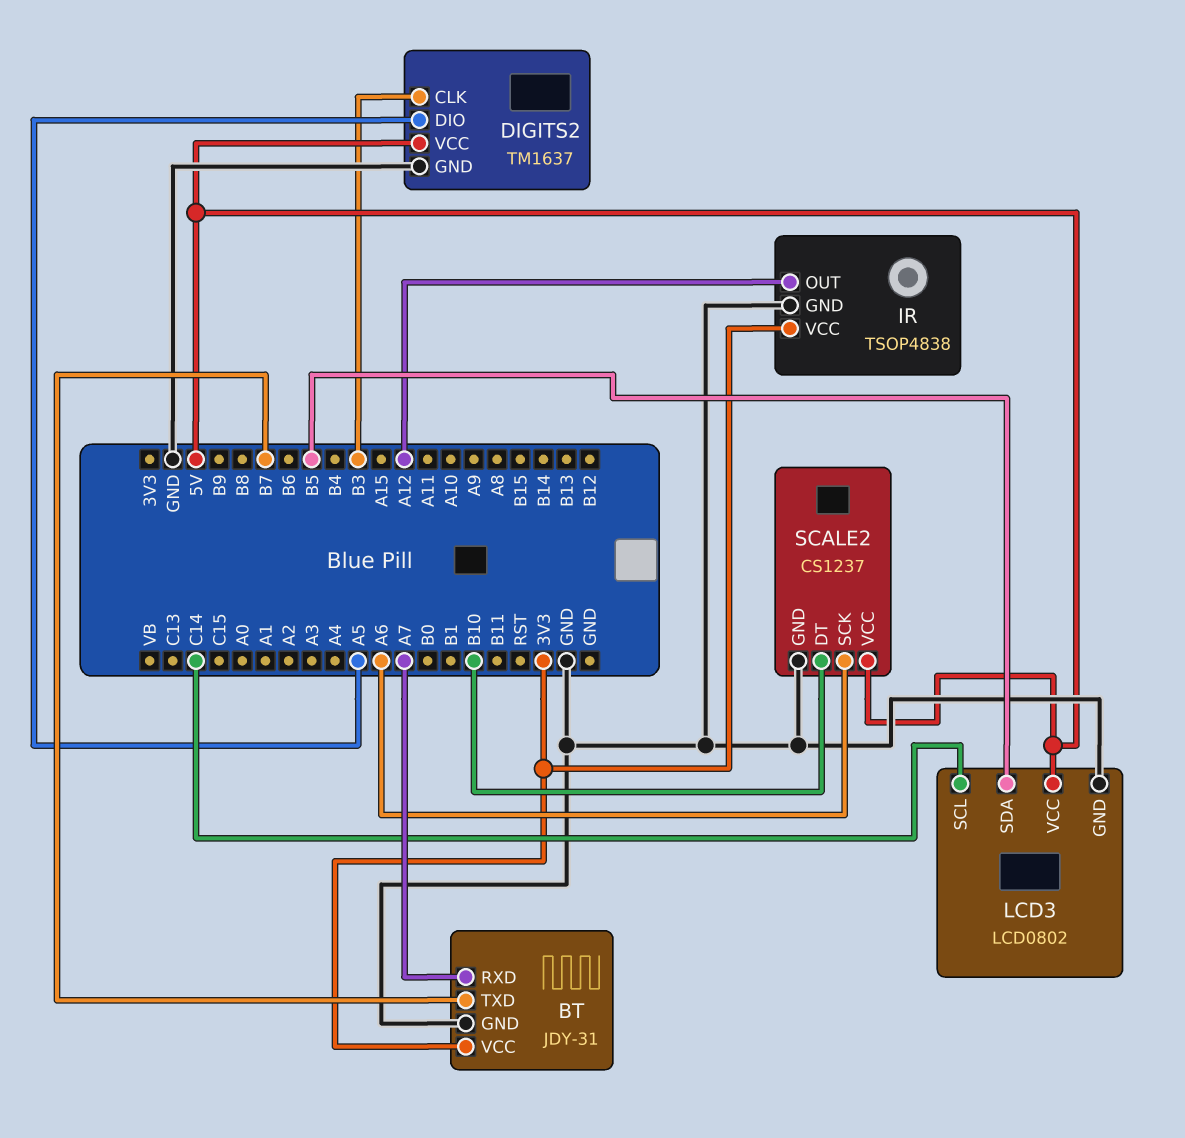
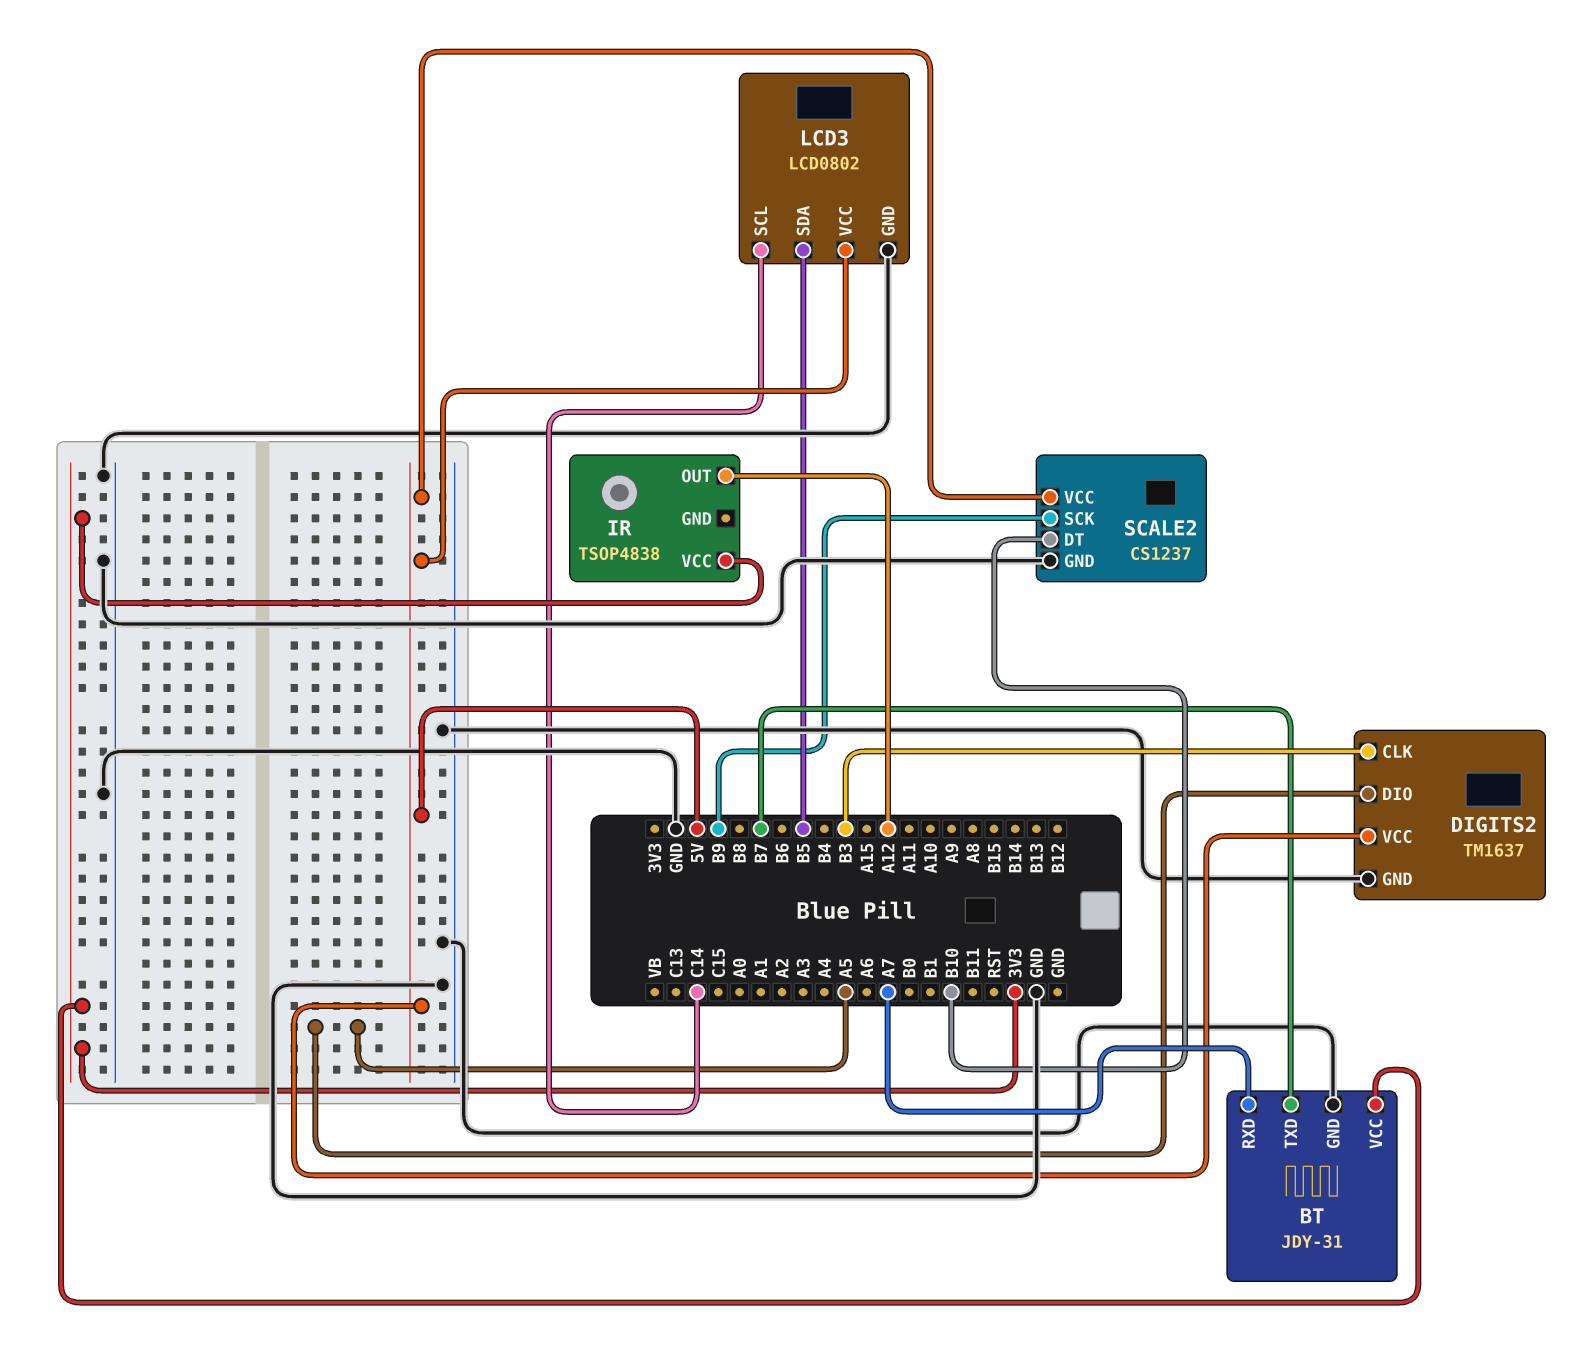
IR pin GND: GND -> none
SCALE2 pin SCK: A6 -> B9

